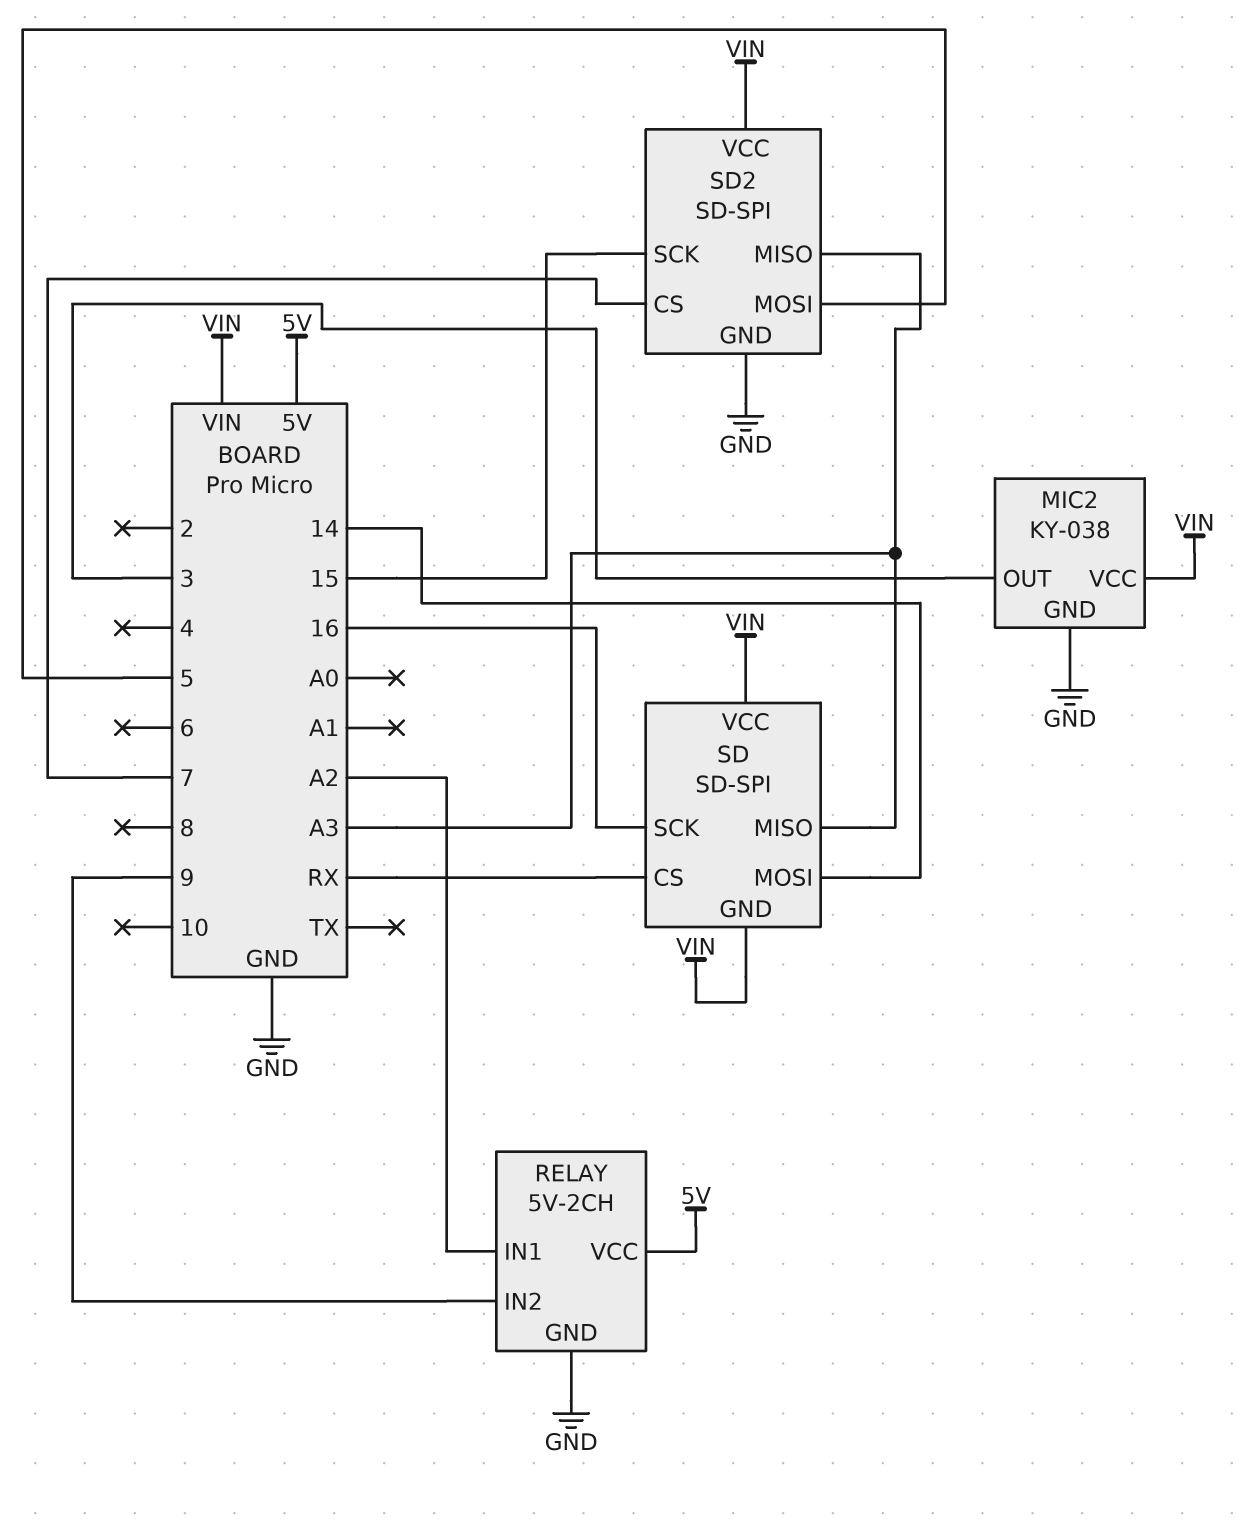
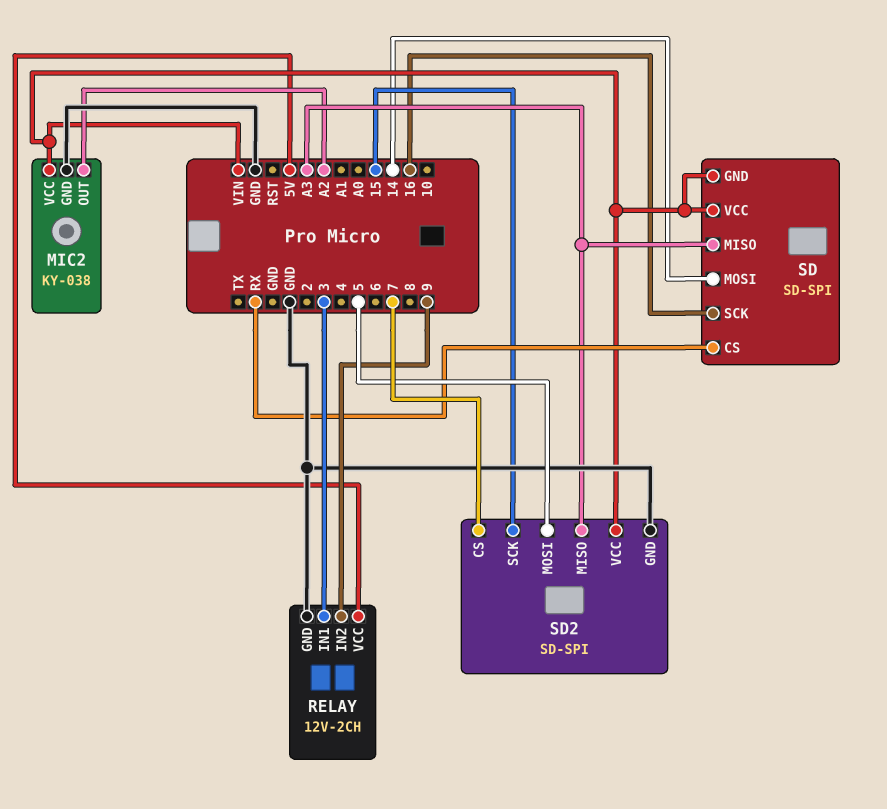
MIC2 pin OUT: 3 -> A2
RELAY: 5V-2CH -> 12V-2CH
RELAY pin IN1: A2 -> 3

